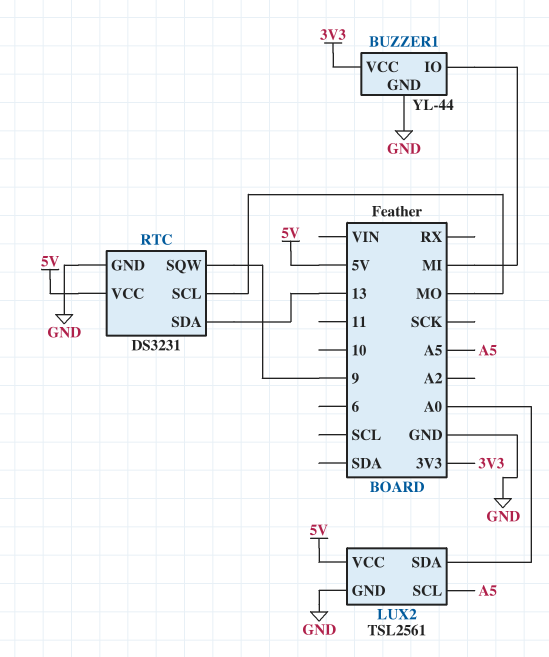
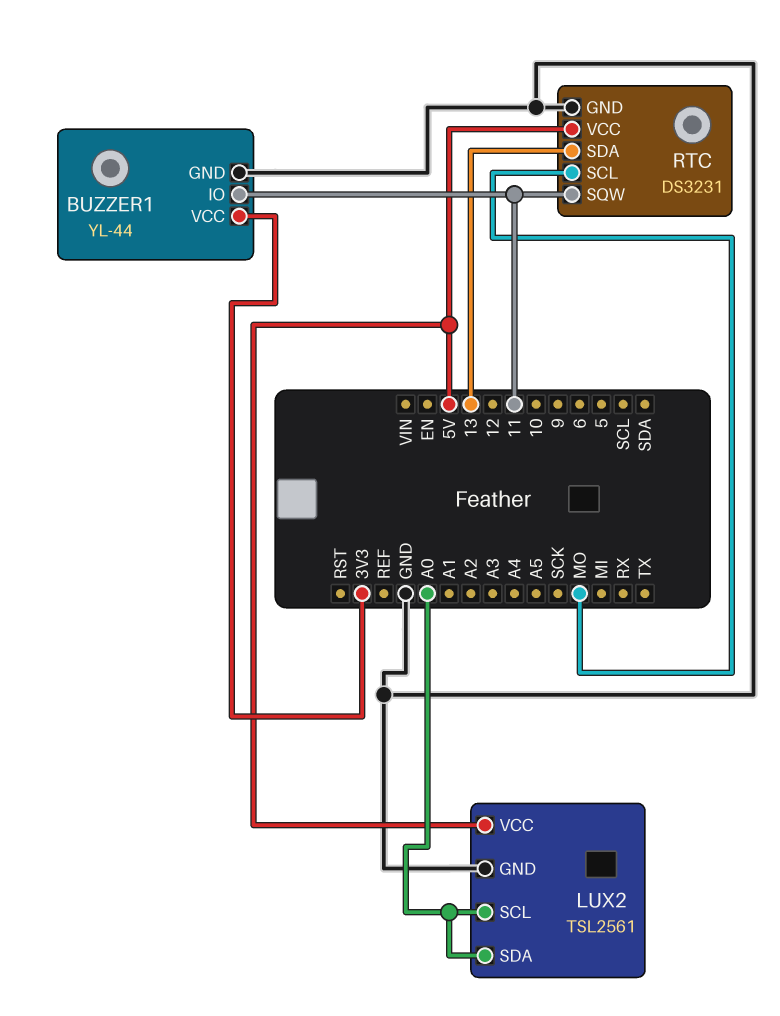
BUZZER1 pin IO: MI -> 11
LUX2 pin SCL: A5 -> A0
RTC pin SQW: 9 -> 11

